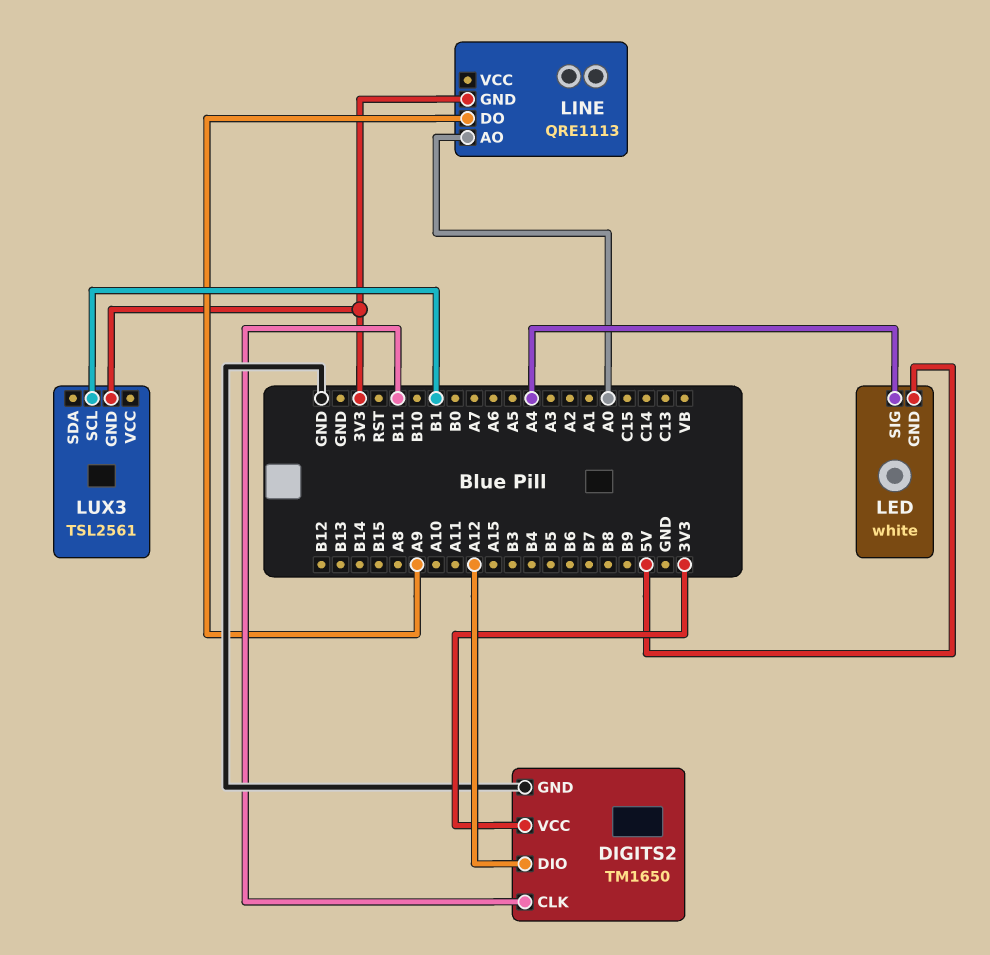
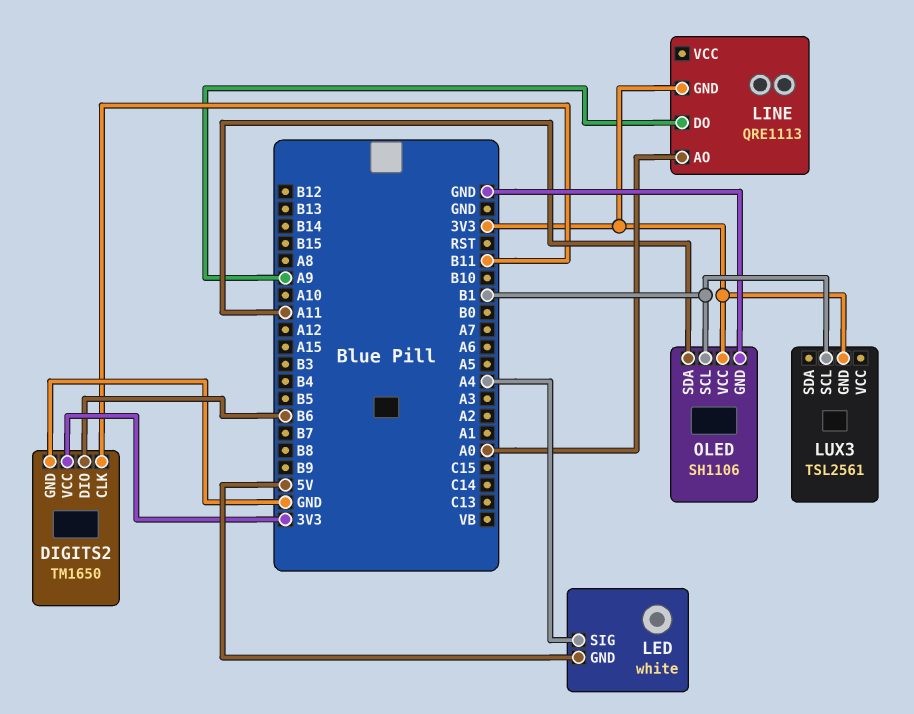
DIGITS2 pin DIO: A12 -> B6
OLED: none -> SH1106
OLED pin GND: none -> GND
OLED pin SCL: none -> B1
OLED pin SDA: none -> A11
OLED pin VCC: none -> 3V3

